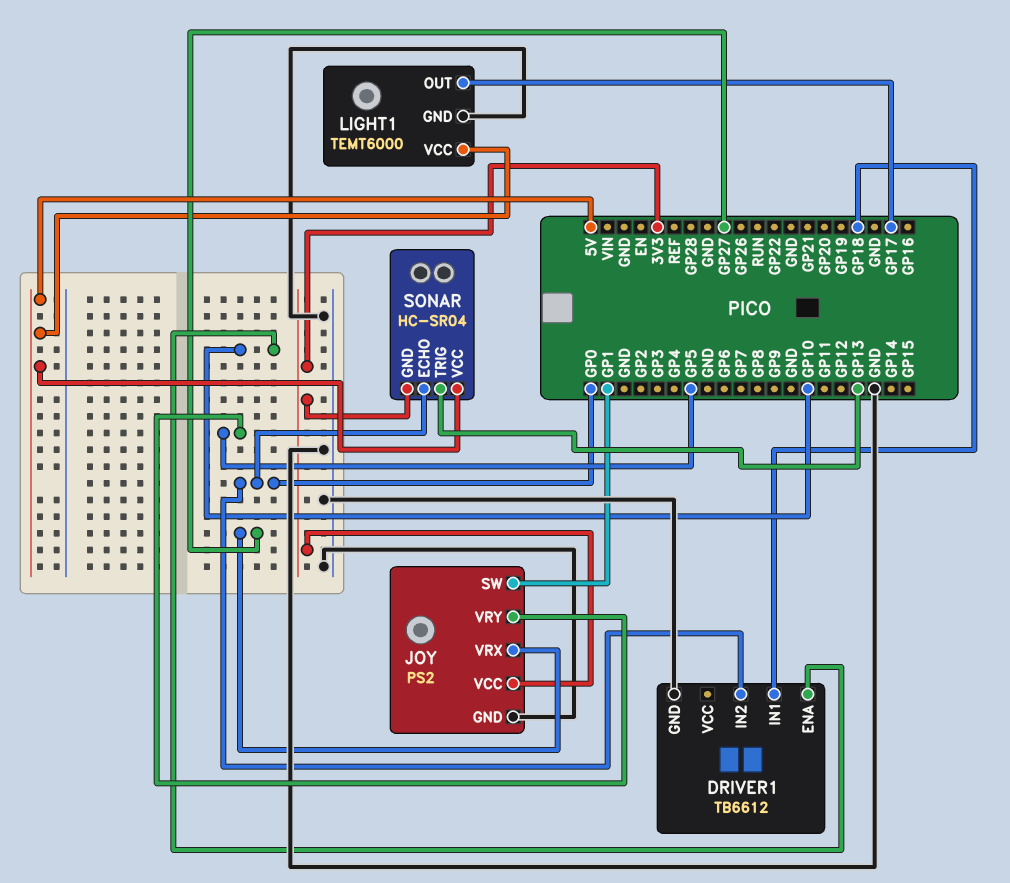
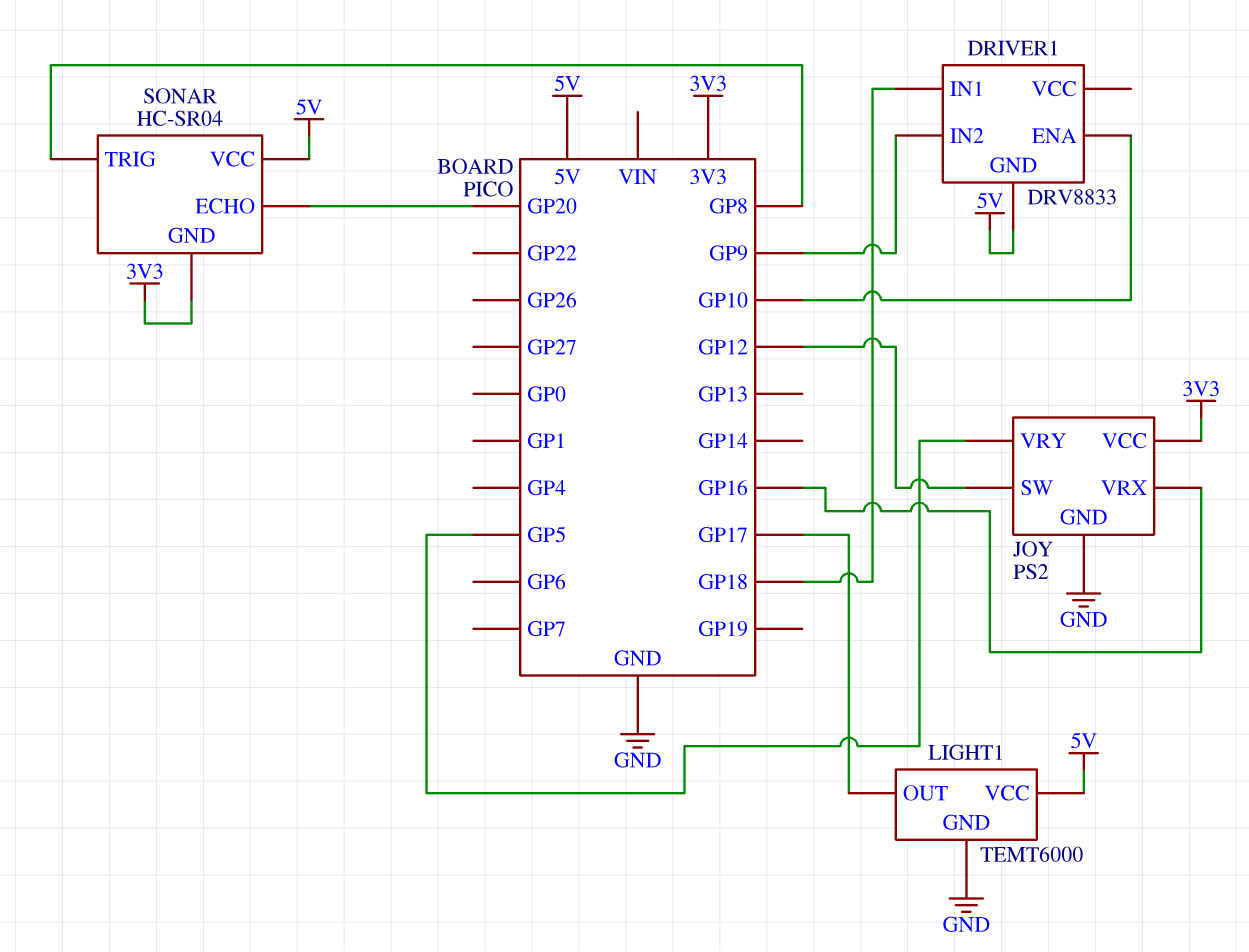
DRIVER1: TB6612 -> DRV8833
DRIVER1 pin GND: GND -> 5V
DRIVER1 pin IN2: GP0 -> GP9
JOY pin SW: GP1 -> GP12
JOY pin VRX: GP27 -> GP16
SONAR pin ECHO: GP0 -> GP20
SONAR pin TRIG: GP13 -> GP8

